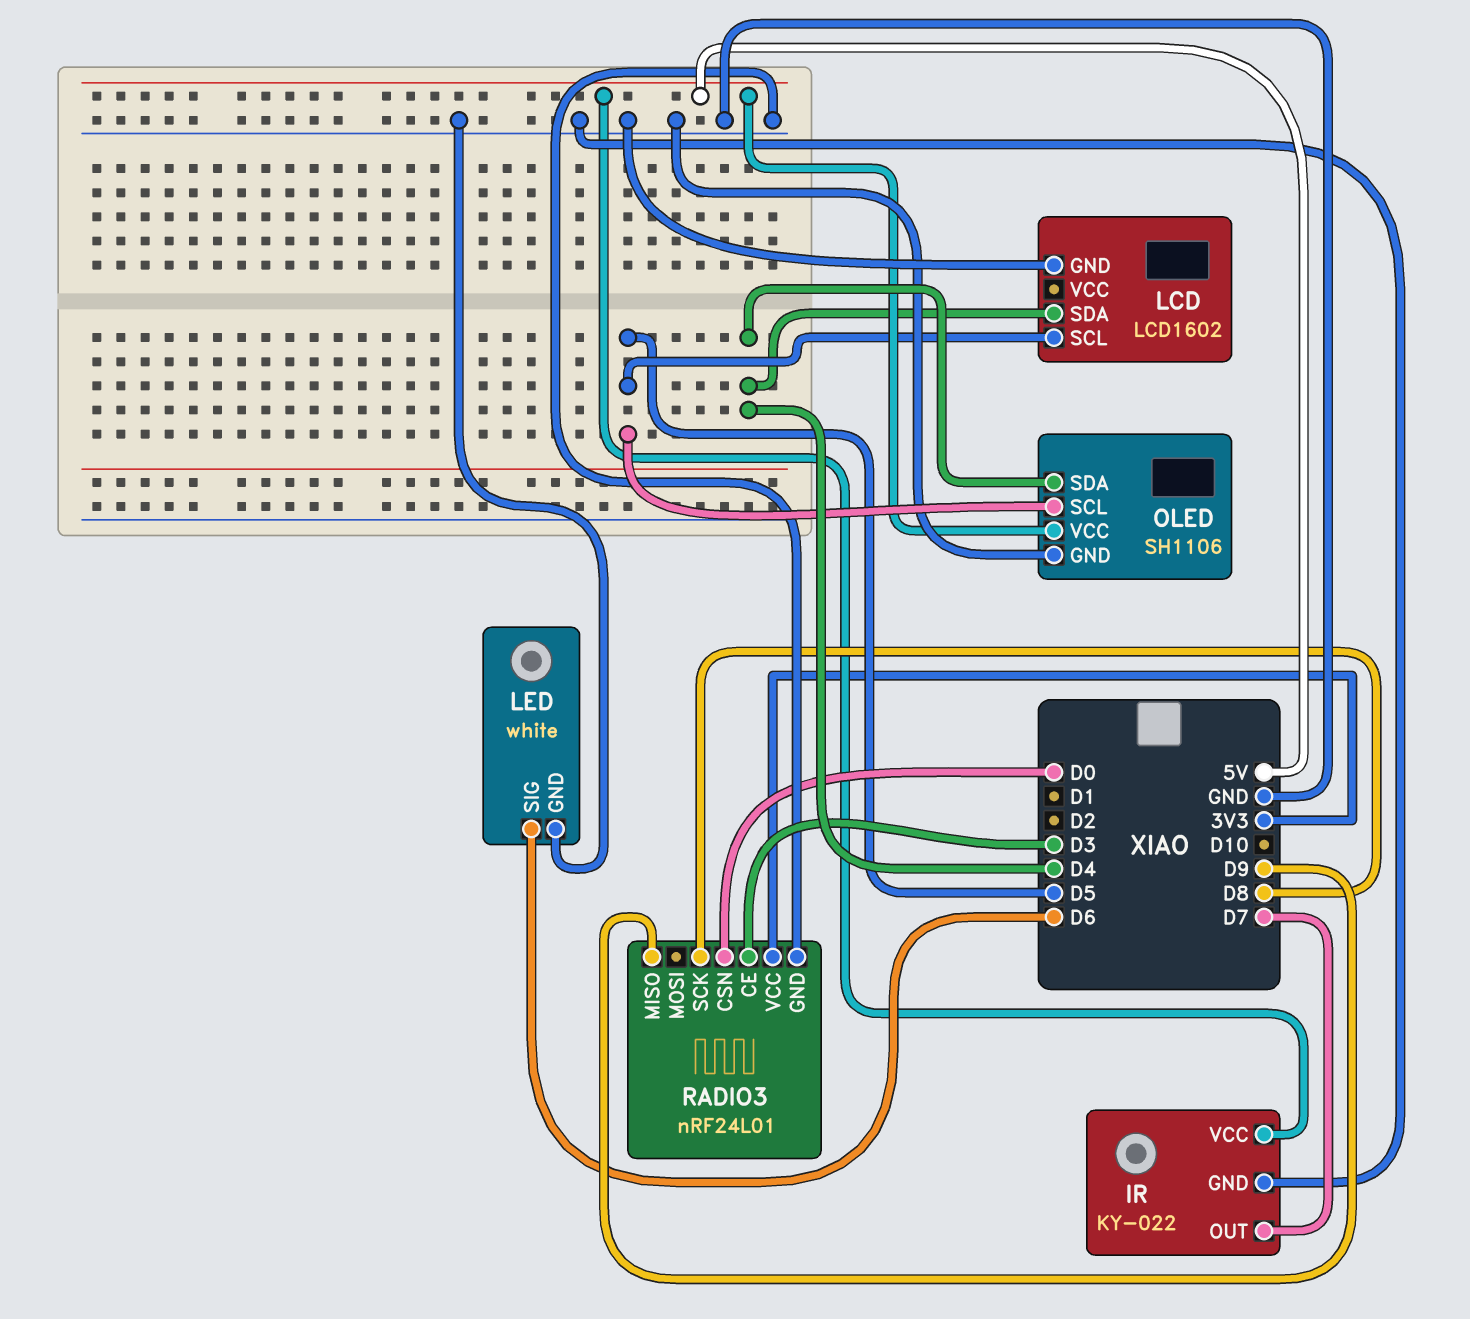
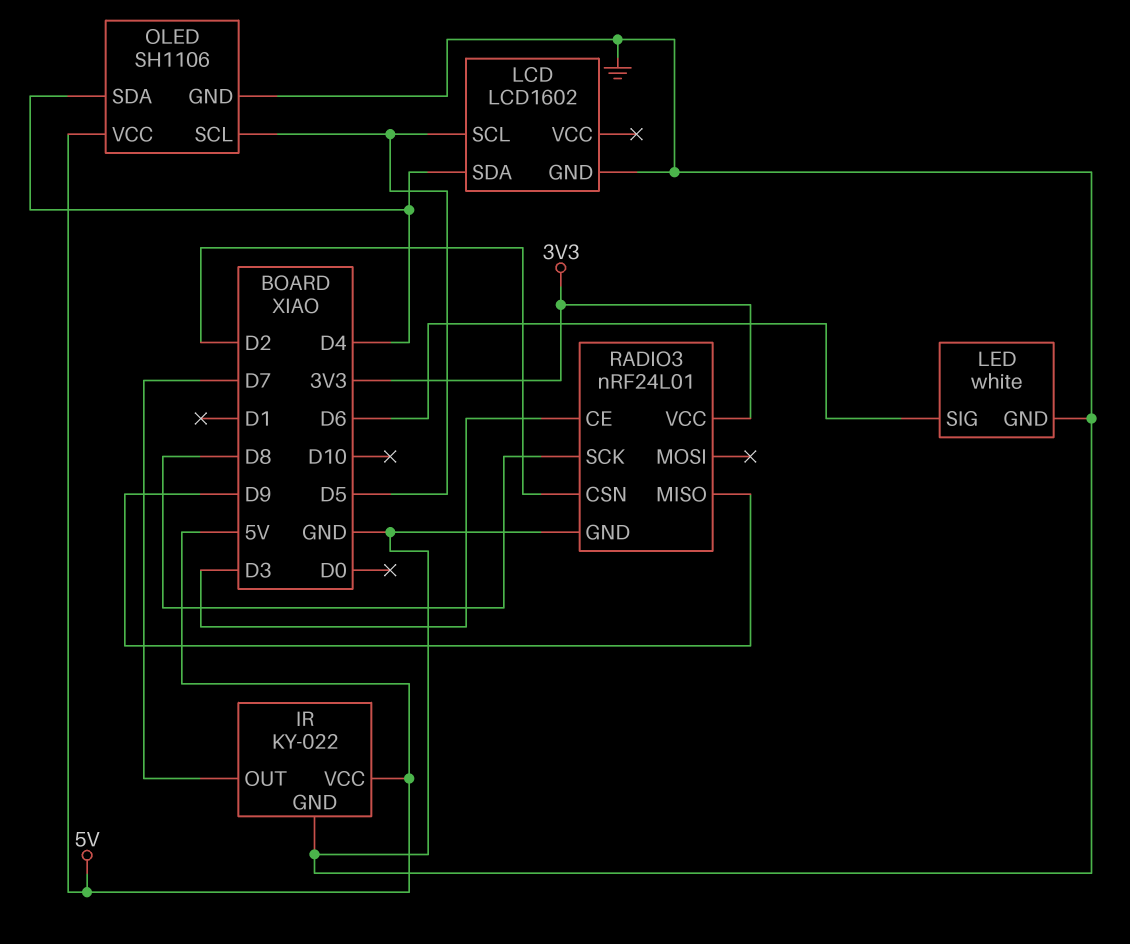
RADIO3 pin CSN: D0 -> D2

